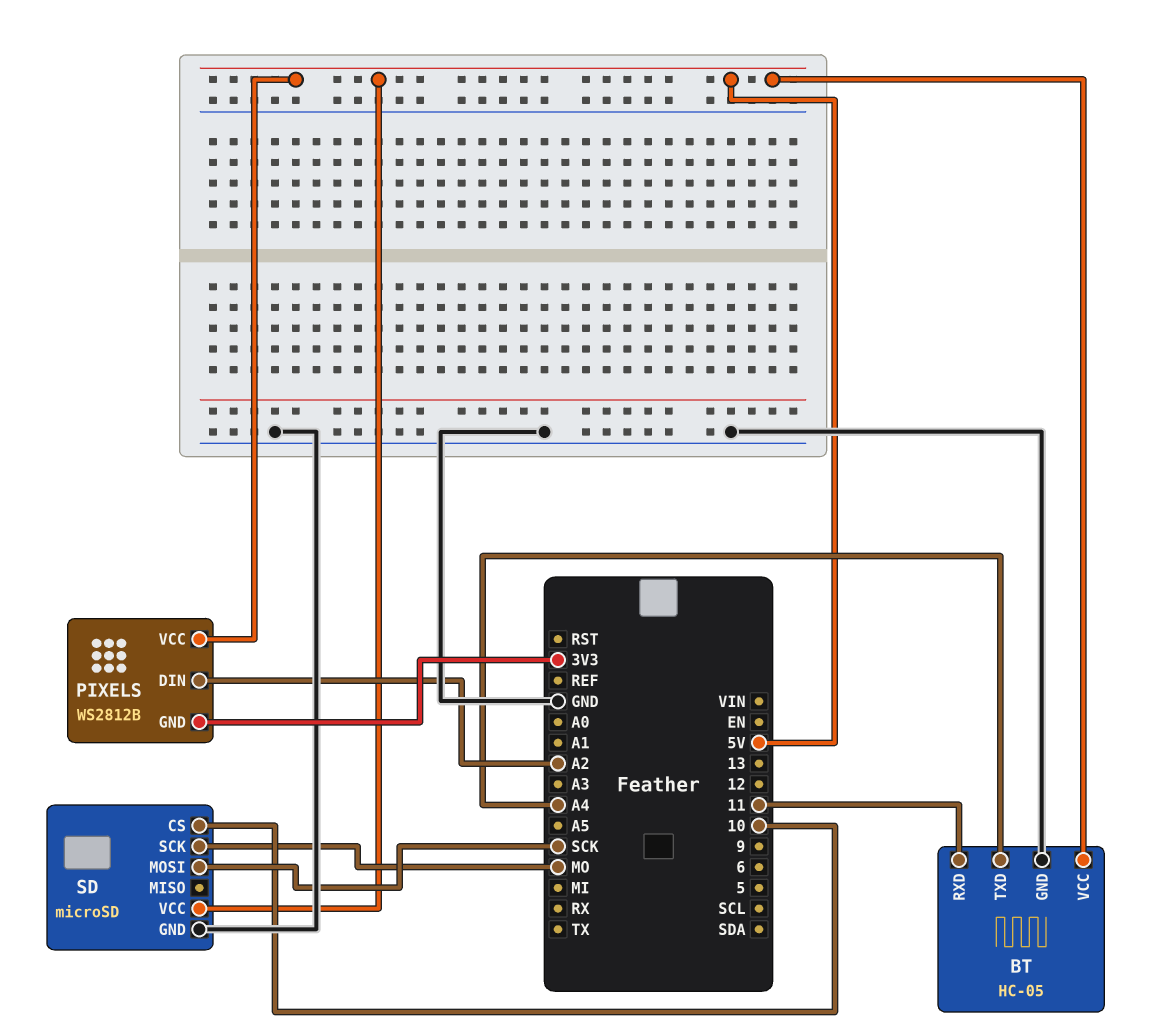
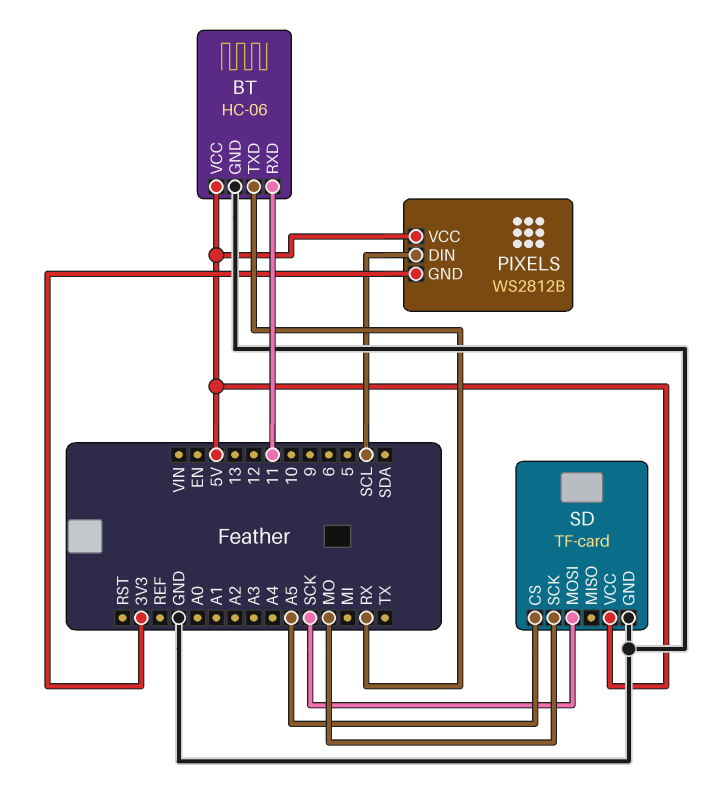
BT: HC-05 -> HC-06
BT pin TXD: A4 -> RX
PIXELS pin DIN: A2 -> SCL
SD: microSD -> TF-card
SD pin CS: 10 -> A5

